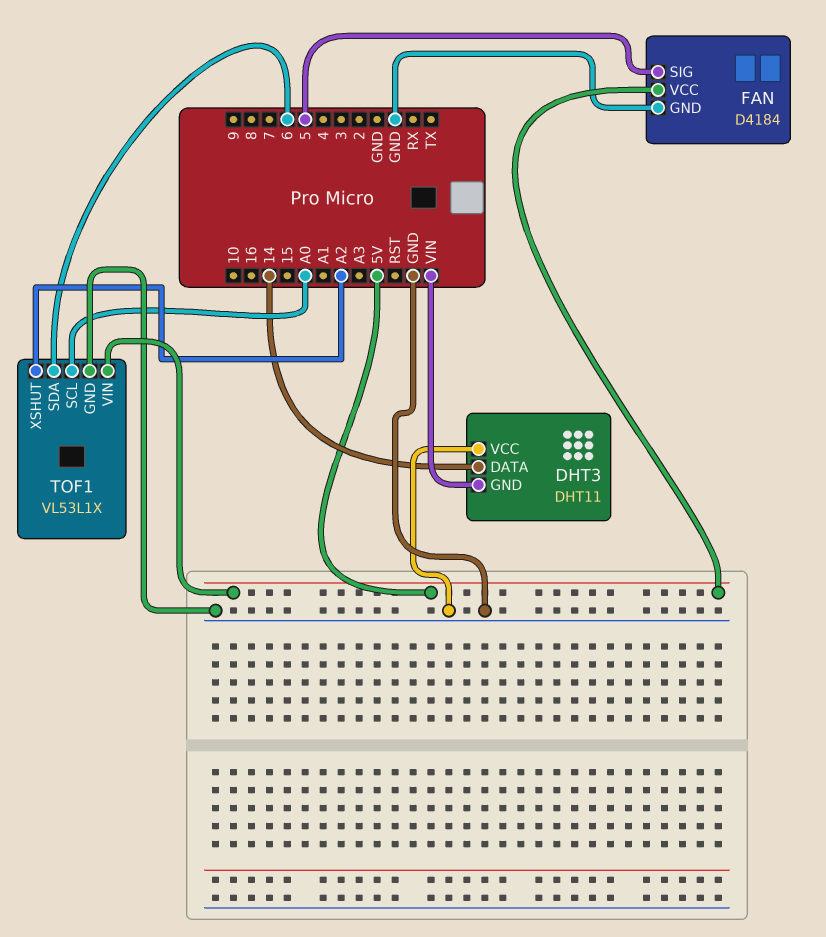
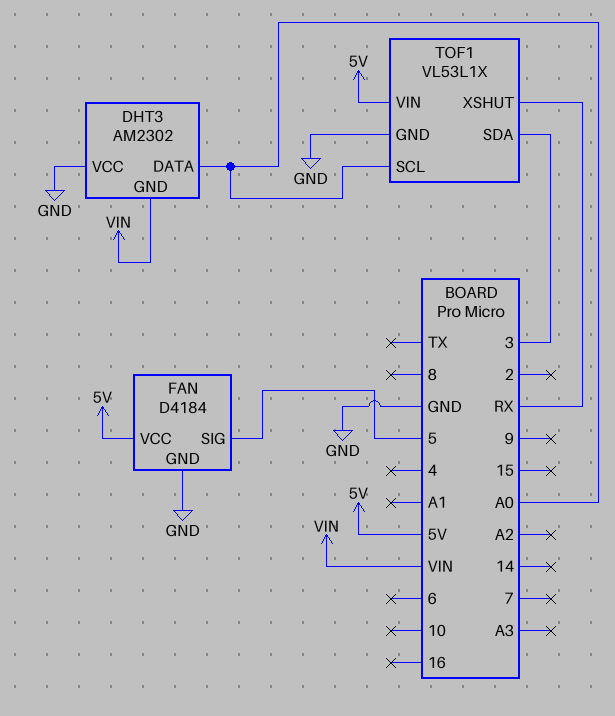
DHT3: DHT11 -> AM2302
DHT3 pin DATA: 14 -> A0
TOF1 pin SDA: 6 -> 3
TOF1 pin XSHUT: A2 -> RX

